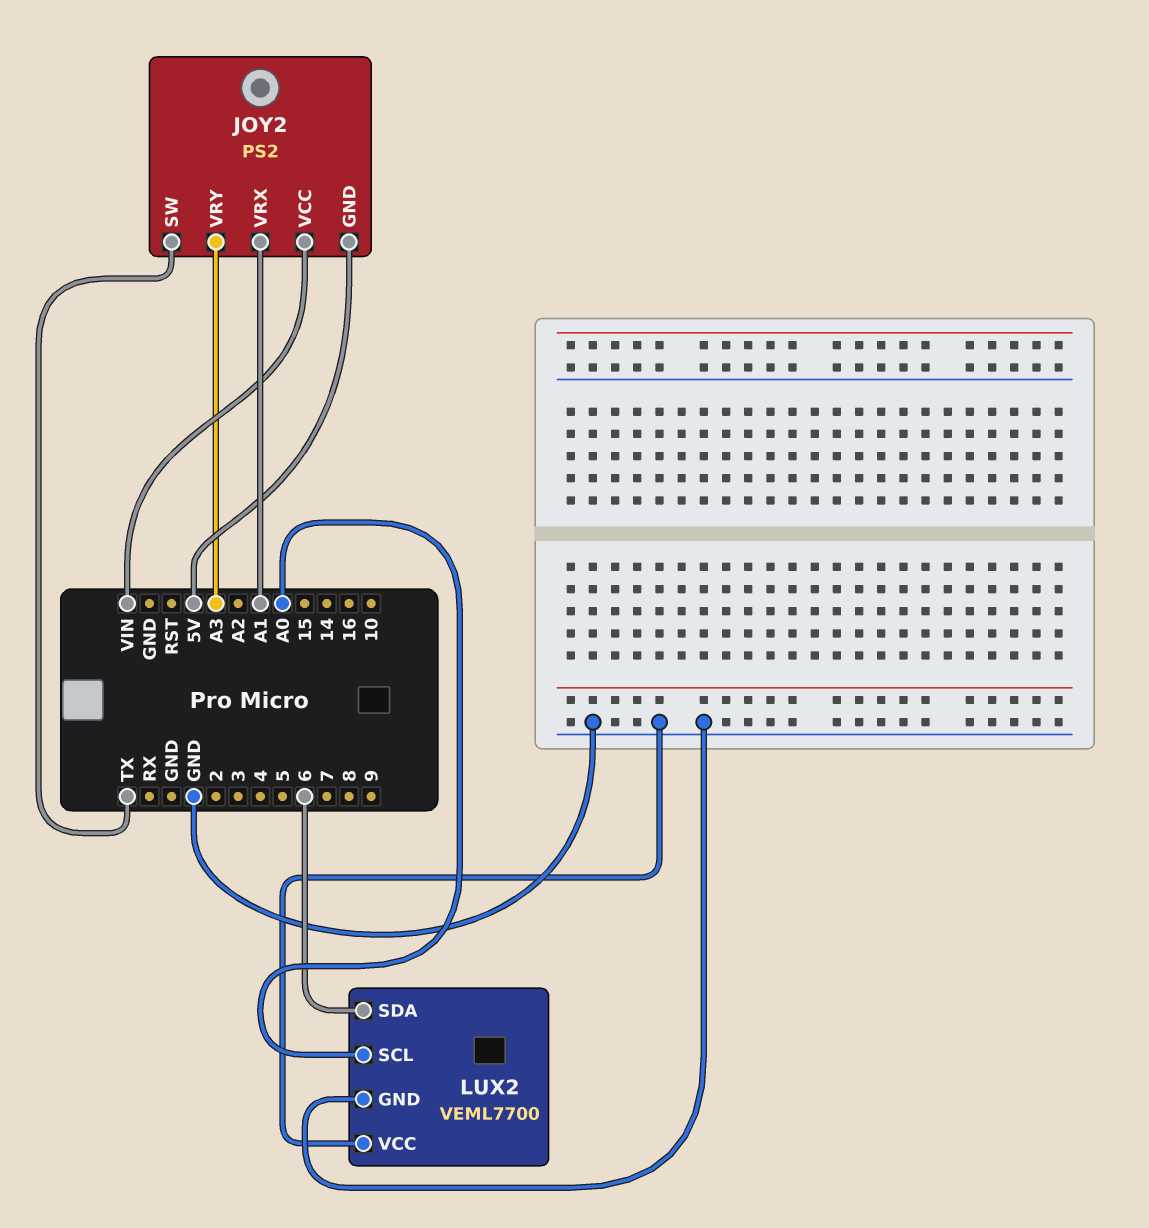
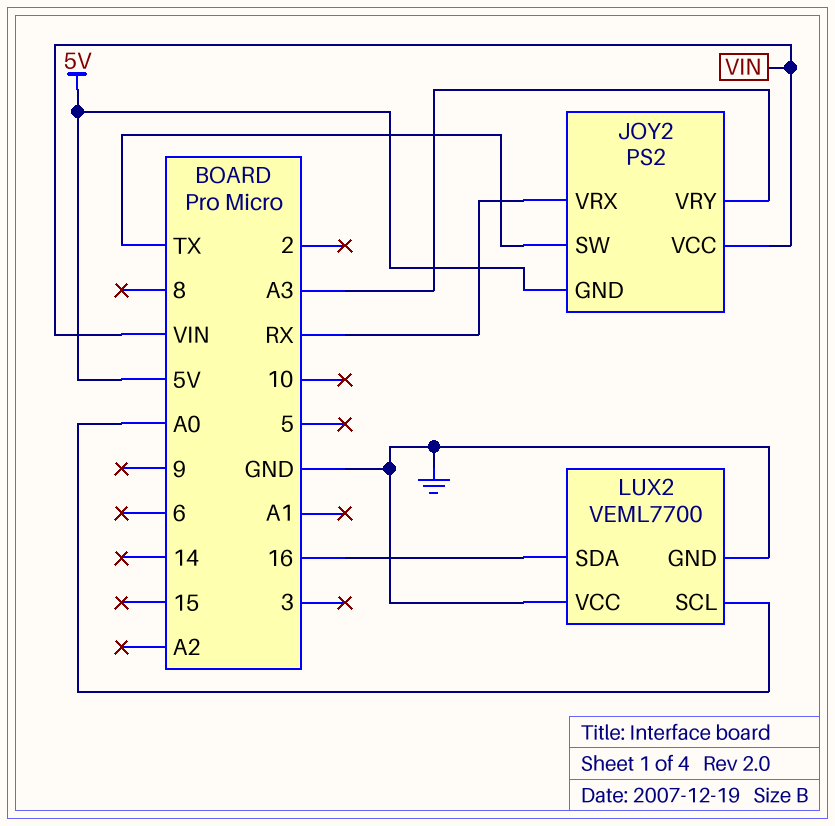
JOY2 pin VRX: A1 -> RX
LUX2 pin SDA: 6 -> 16

